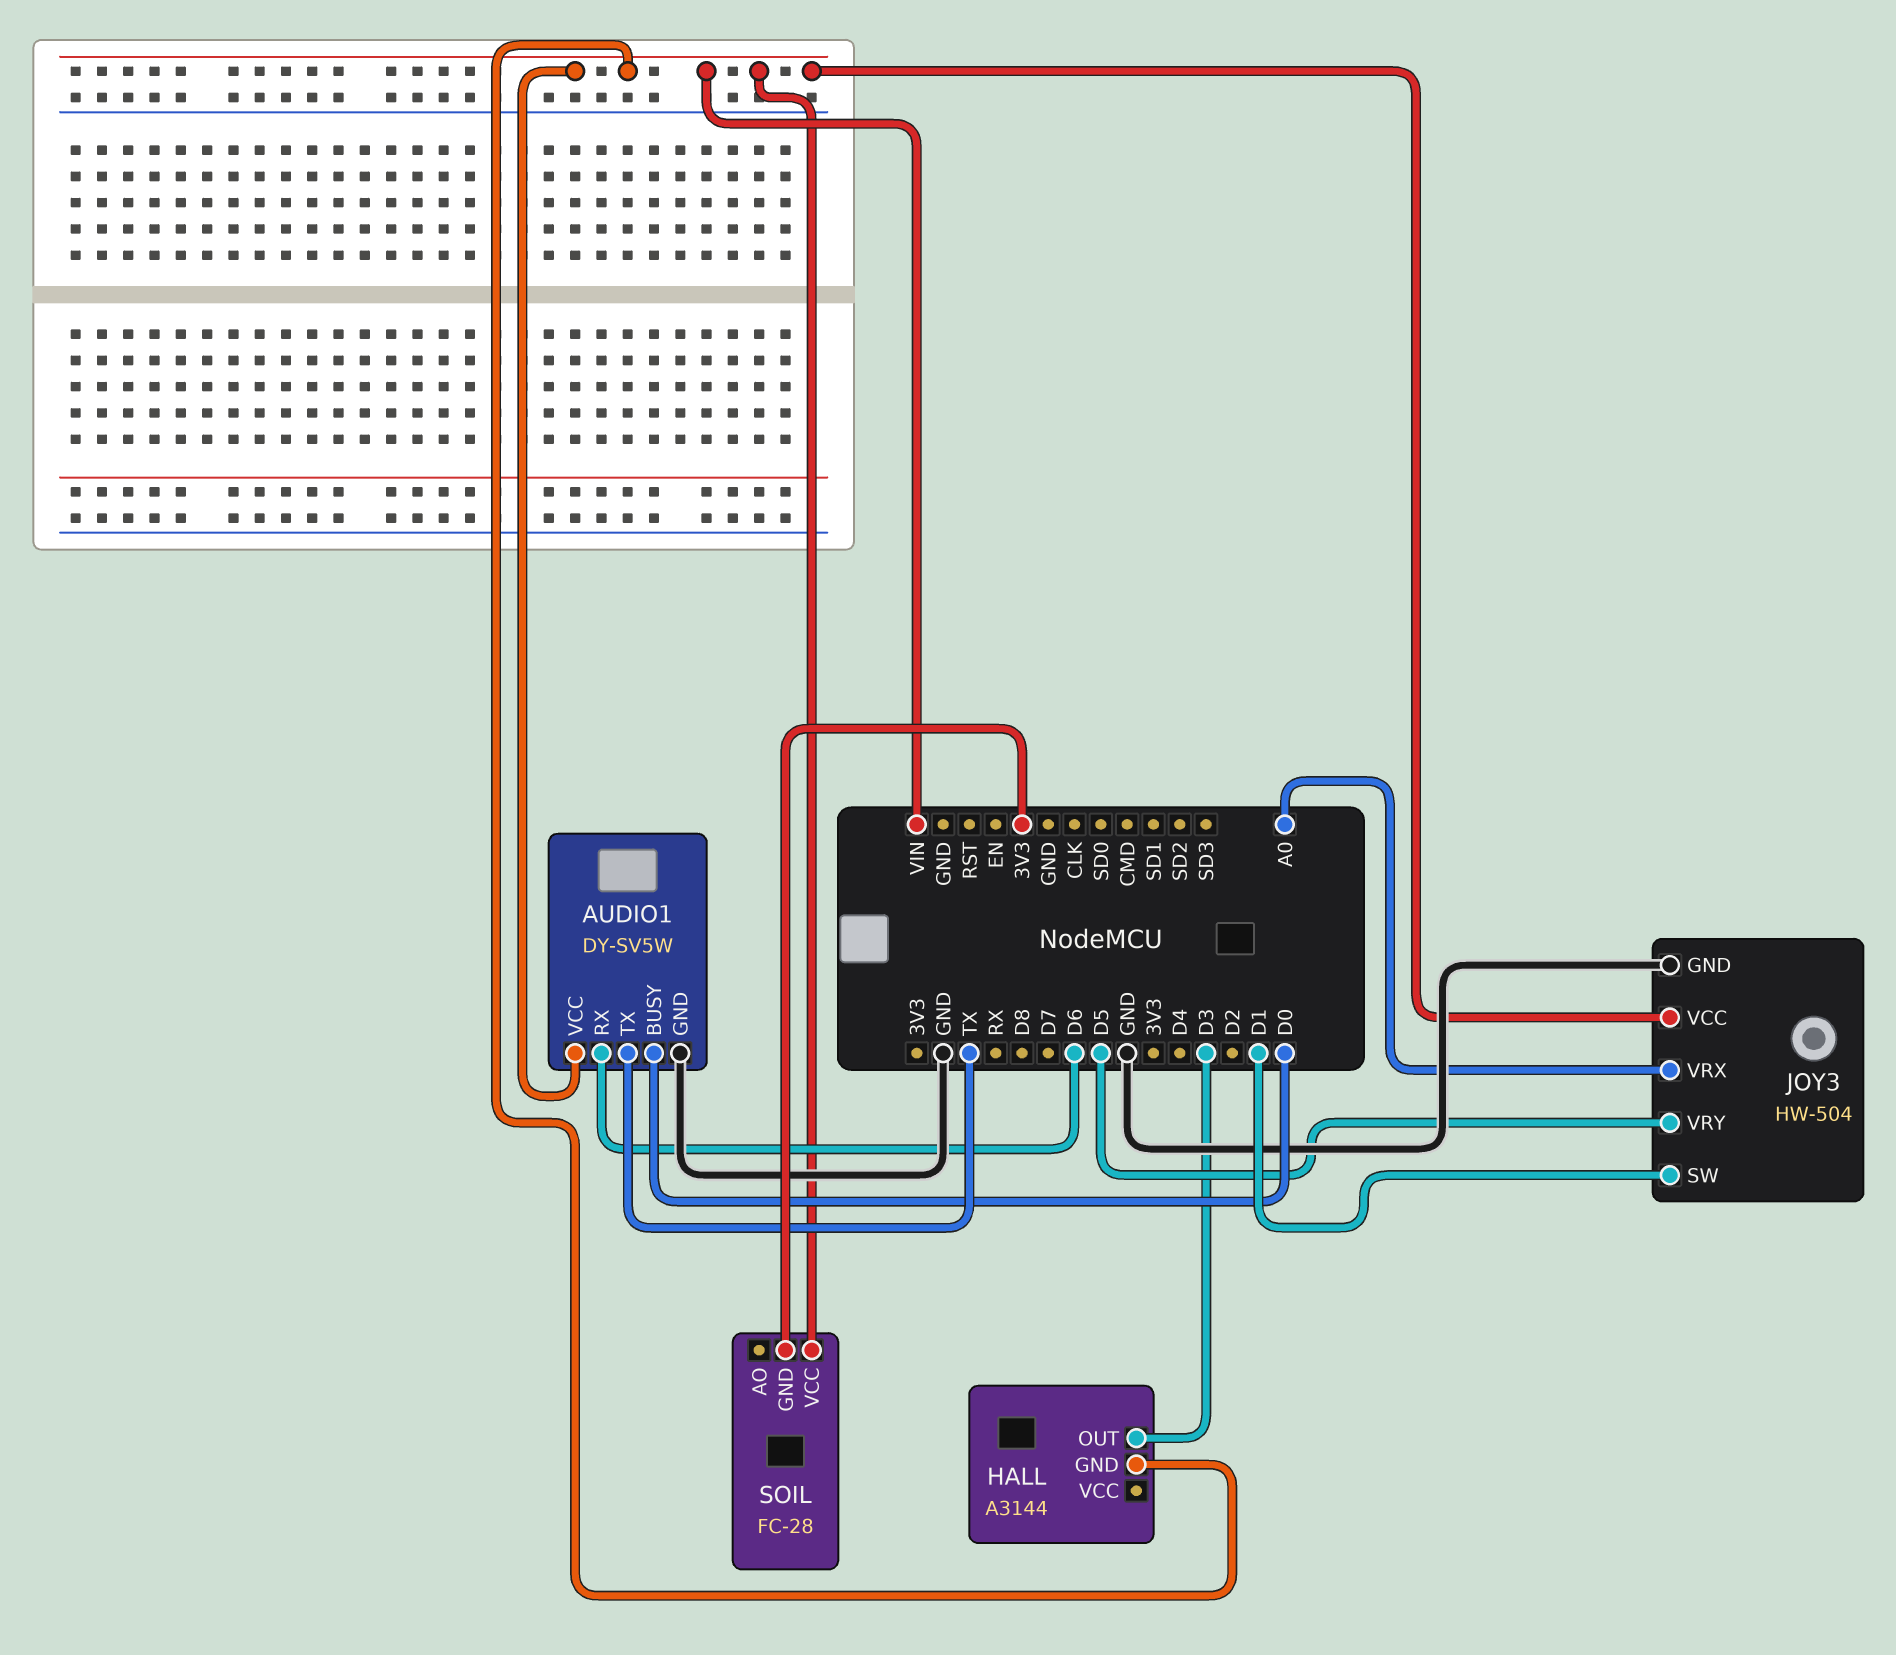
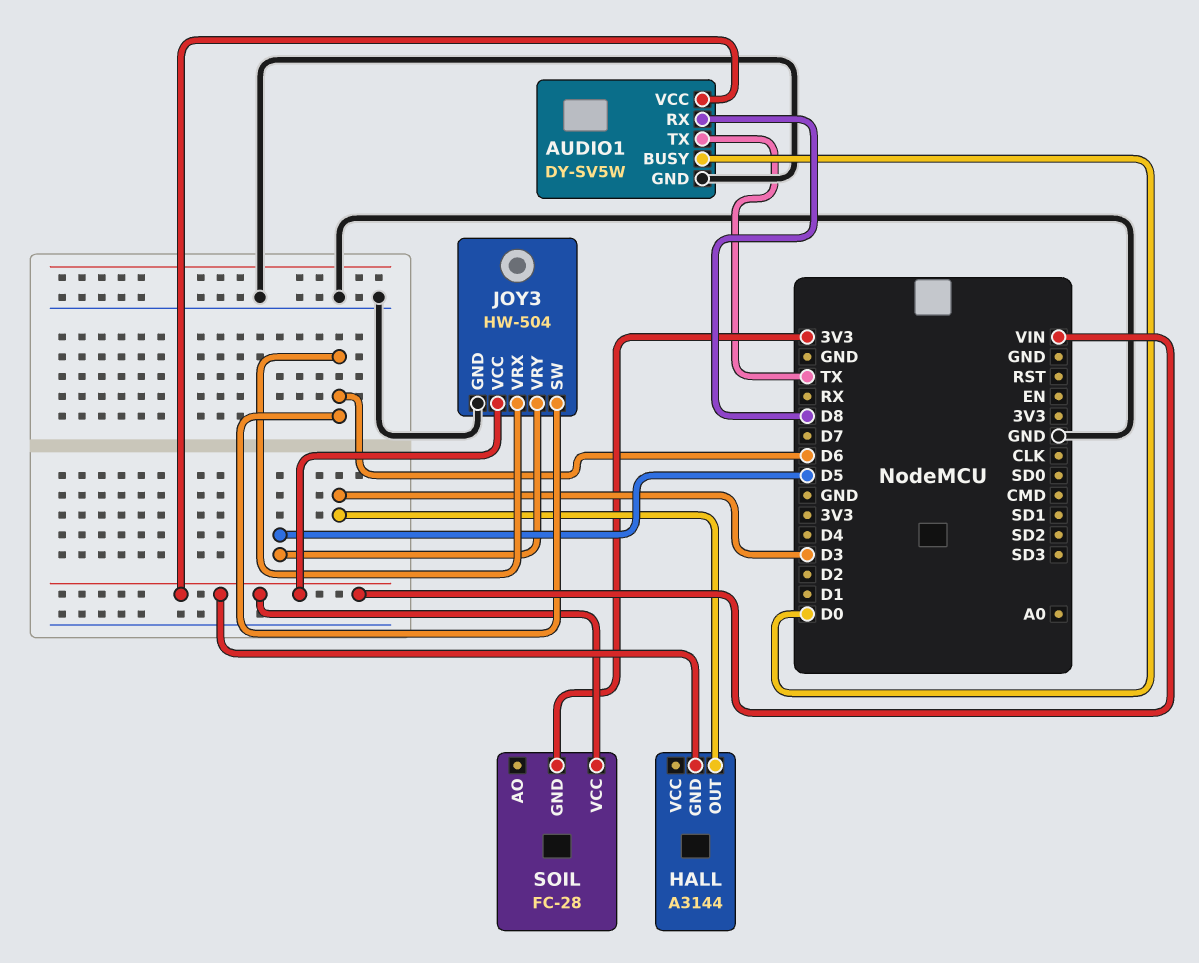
AUDIO1 pin RX: D6 -> D8
JOY3 pin SW: D1 -> D6
JOY3 pin VRX: A0 -> D6

